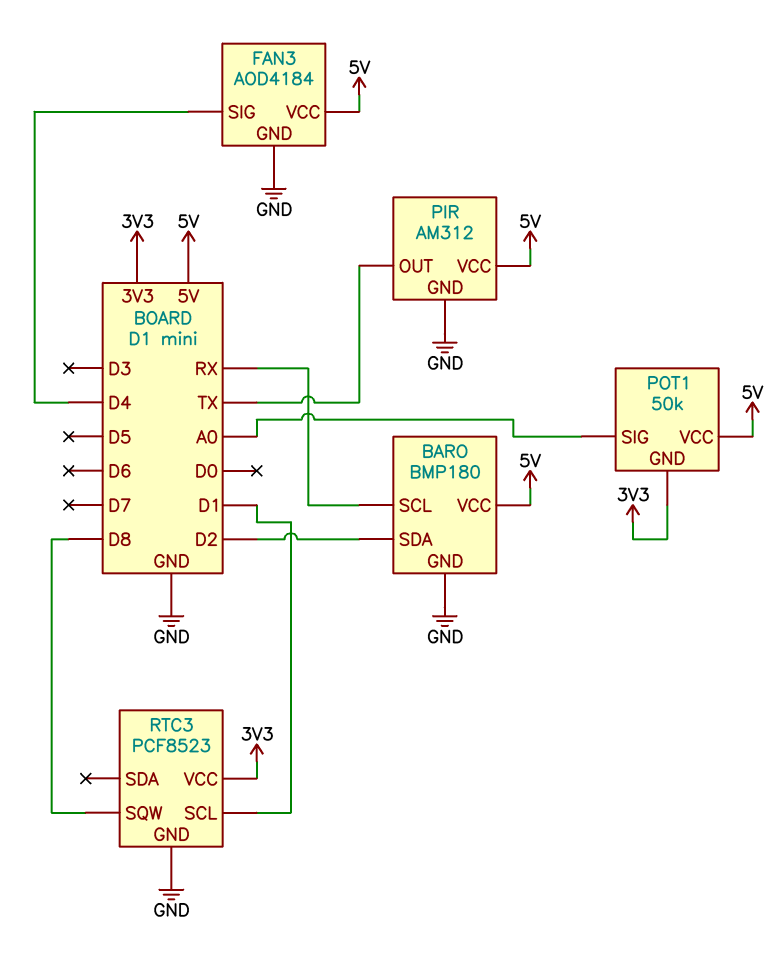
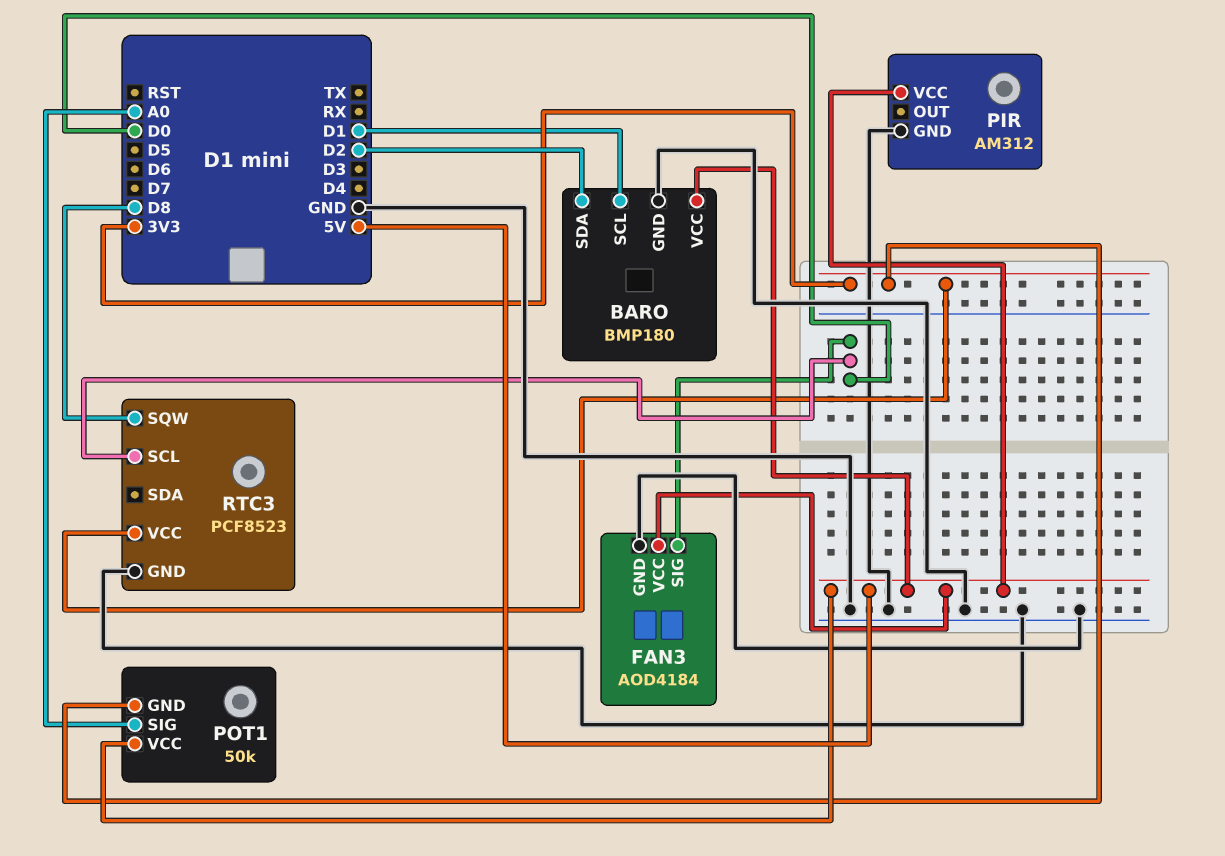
BARO pin SCL: RX -> D1
FAN3 pin SIG: D4 -> D0
PIR pin OUT: TX -> none
RTC3 pin SCL: D1 -> D0

